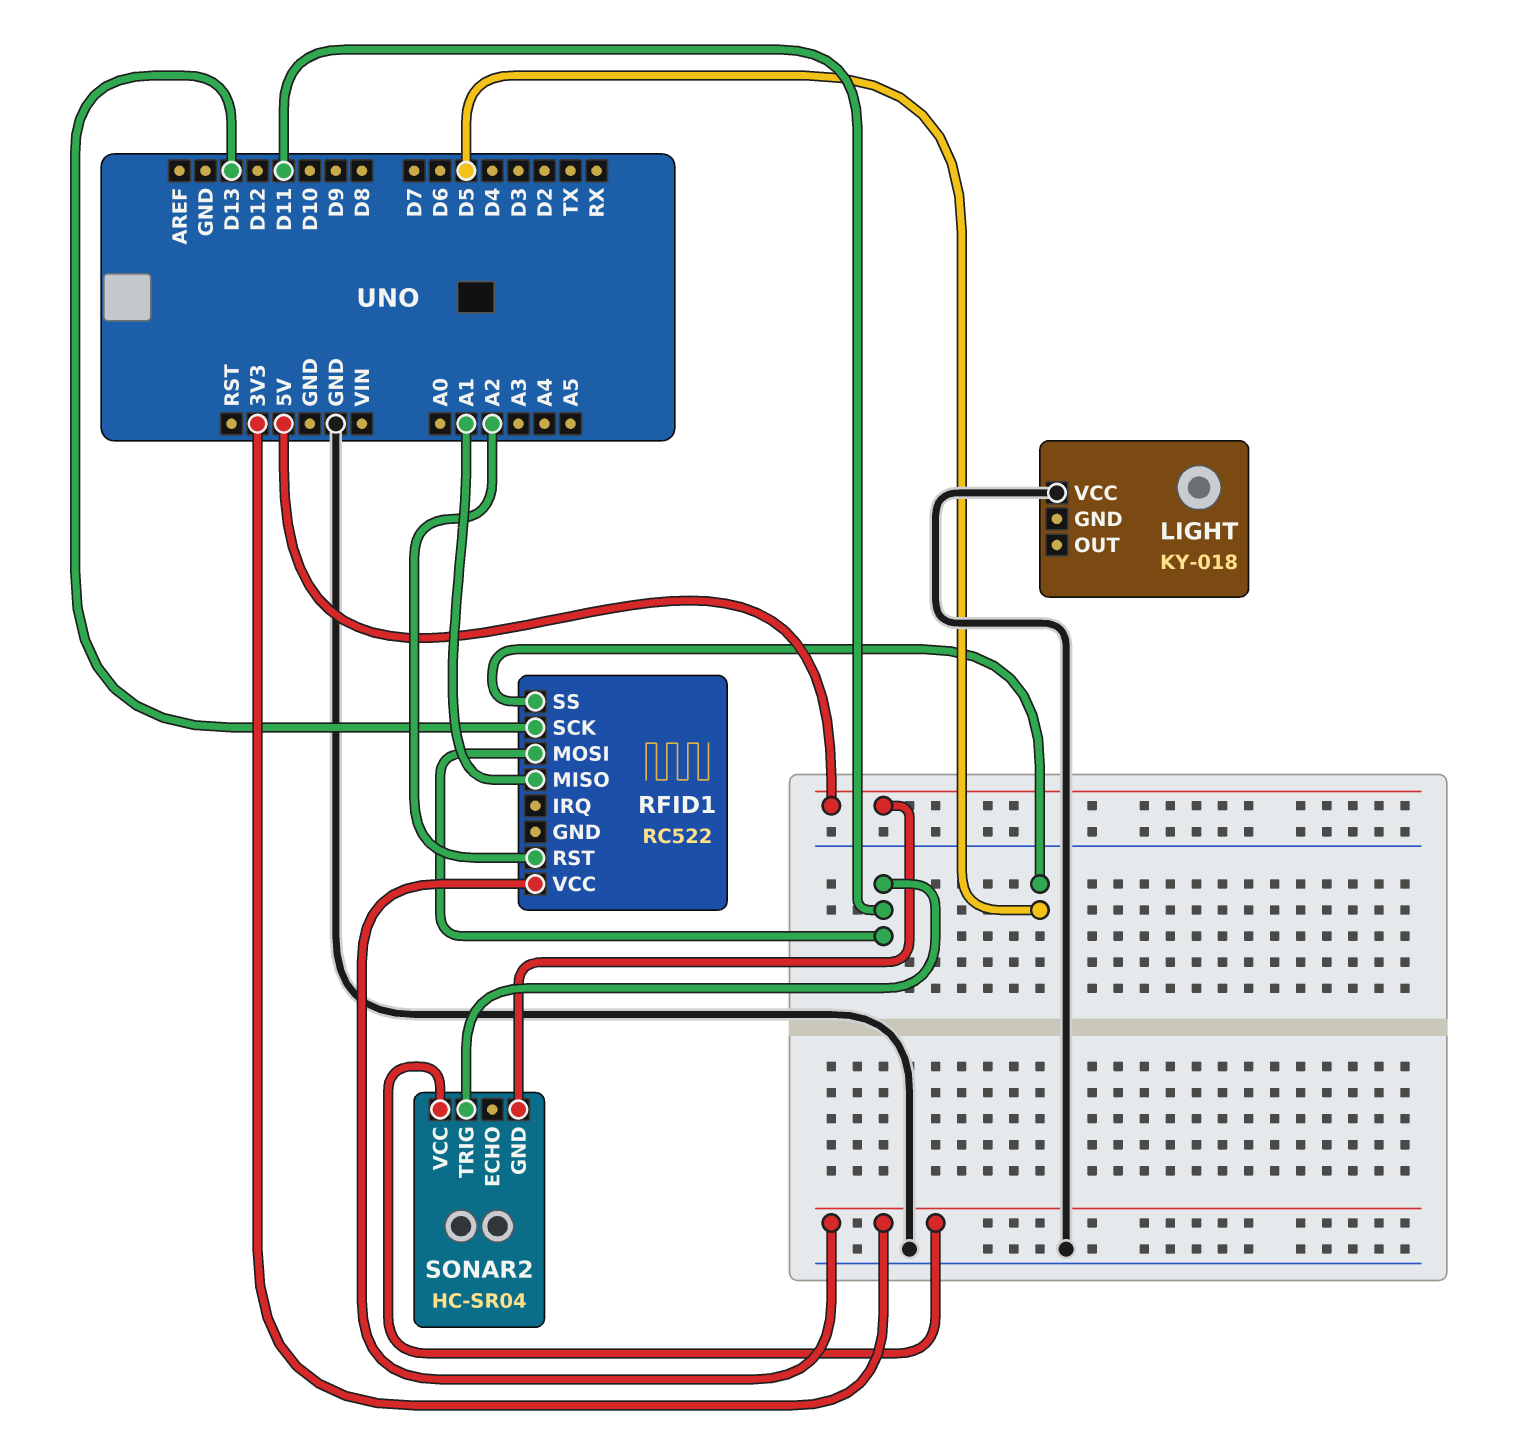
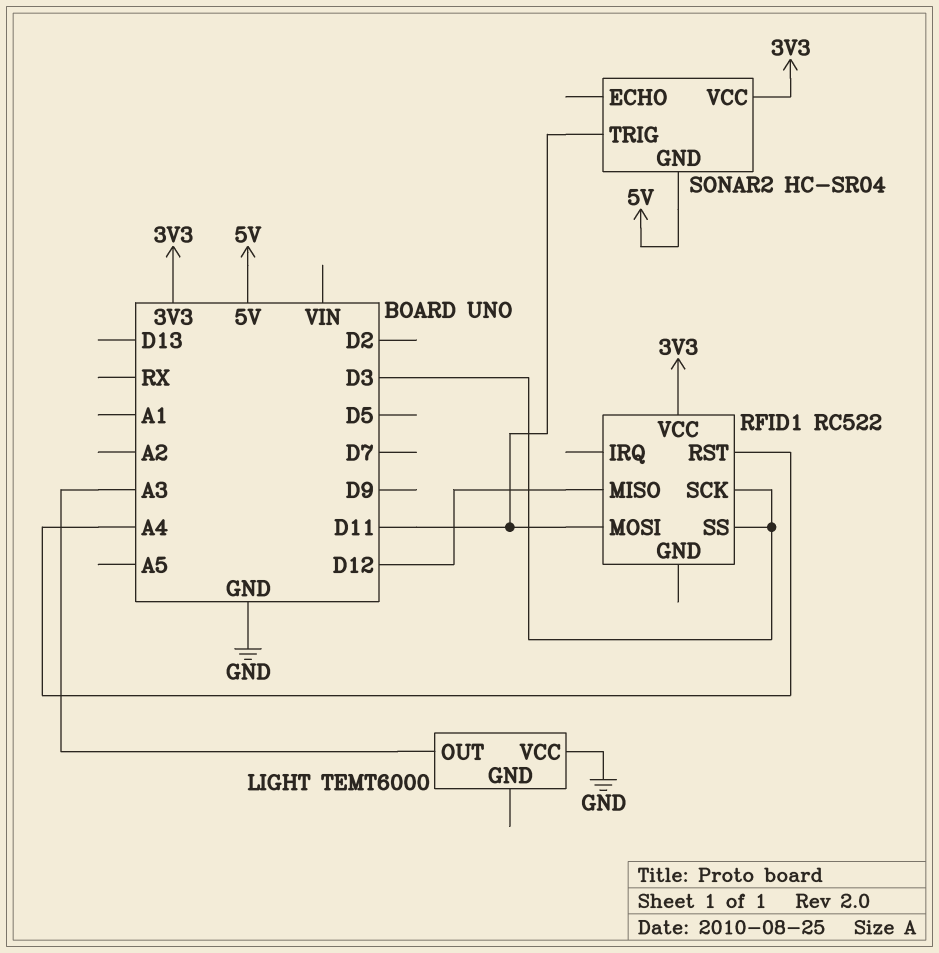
LIGHT: KY-018 -> TEMT6000
LIGHT pin OUT: none -> A3
RFID1 pin MISO: A1 -> D12
RFID1 pin RST: A2 -> A4
RFID1 pin SCK: D13 -> D3
RFID1 pin SS: D5 -> D3

